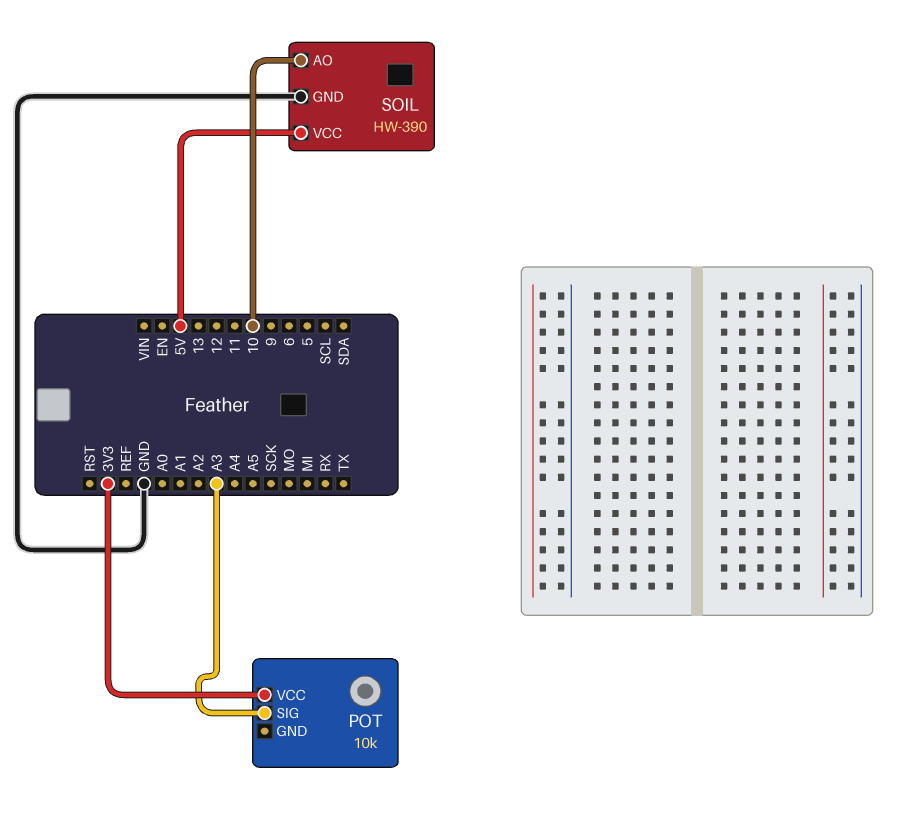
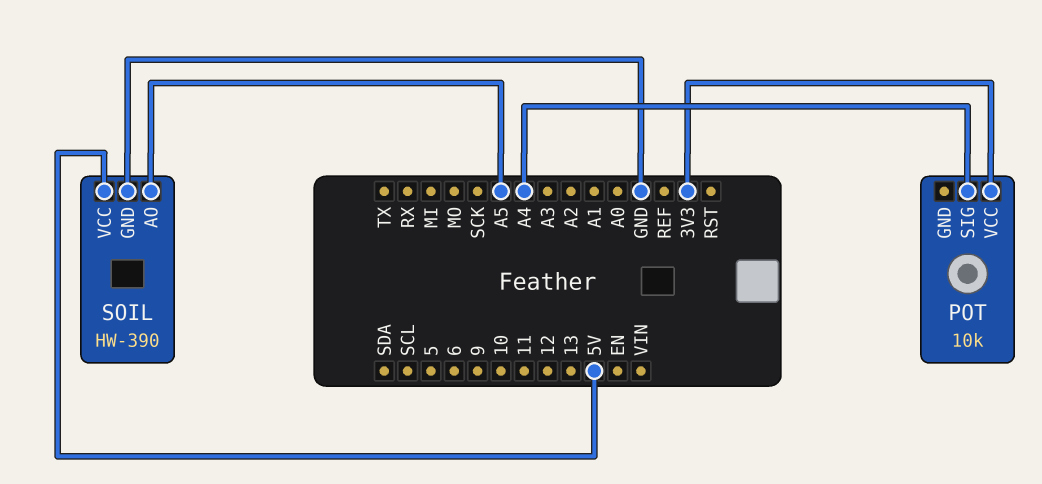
POT pin SIG: A3 -> A4
SOIL pin AO: 10 -> A5

